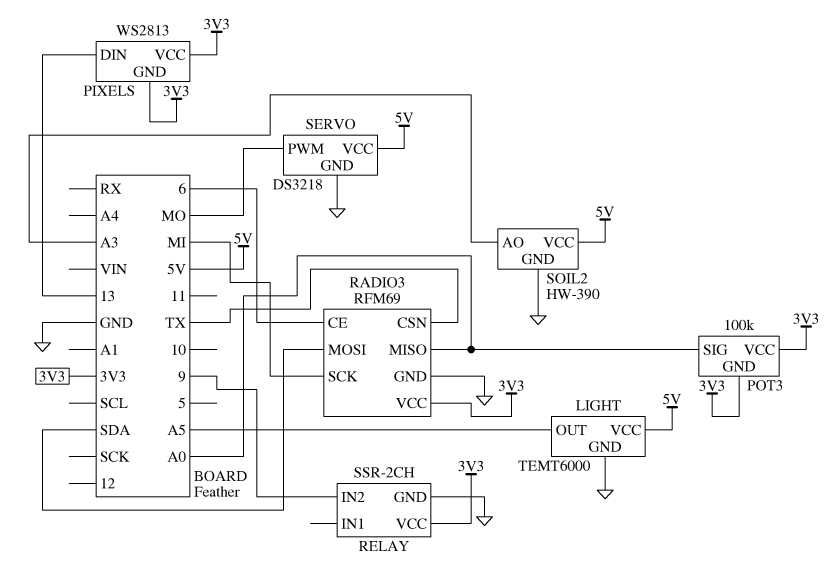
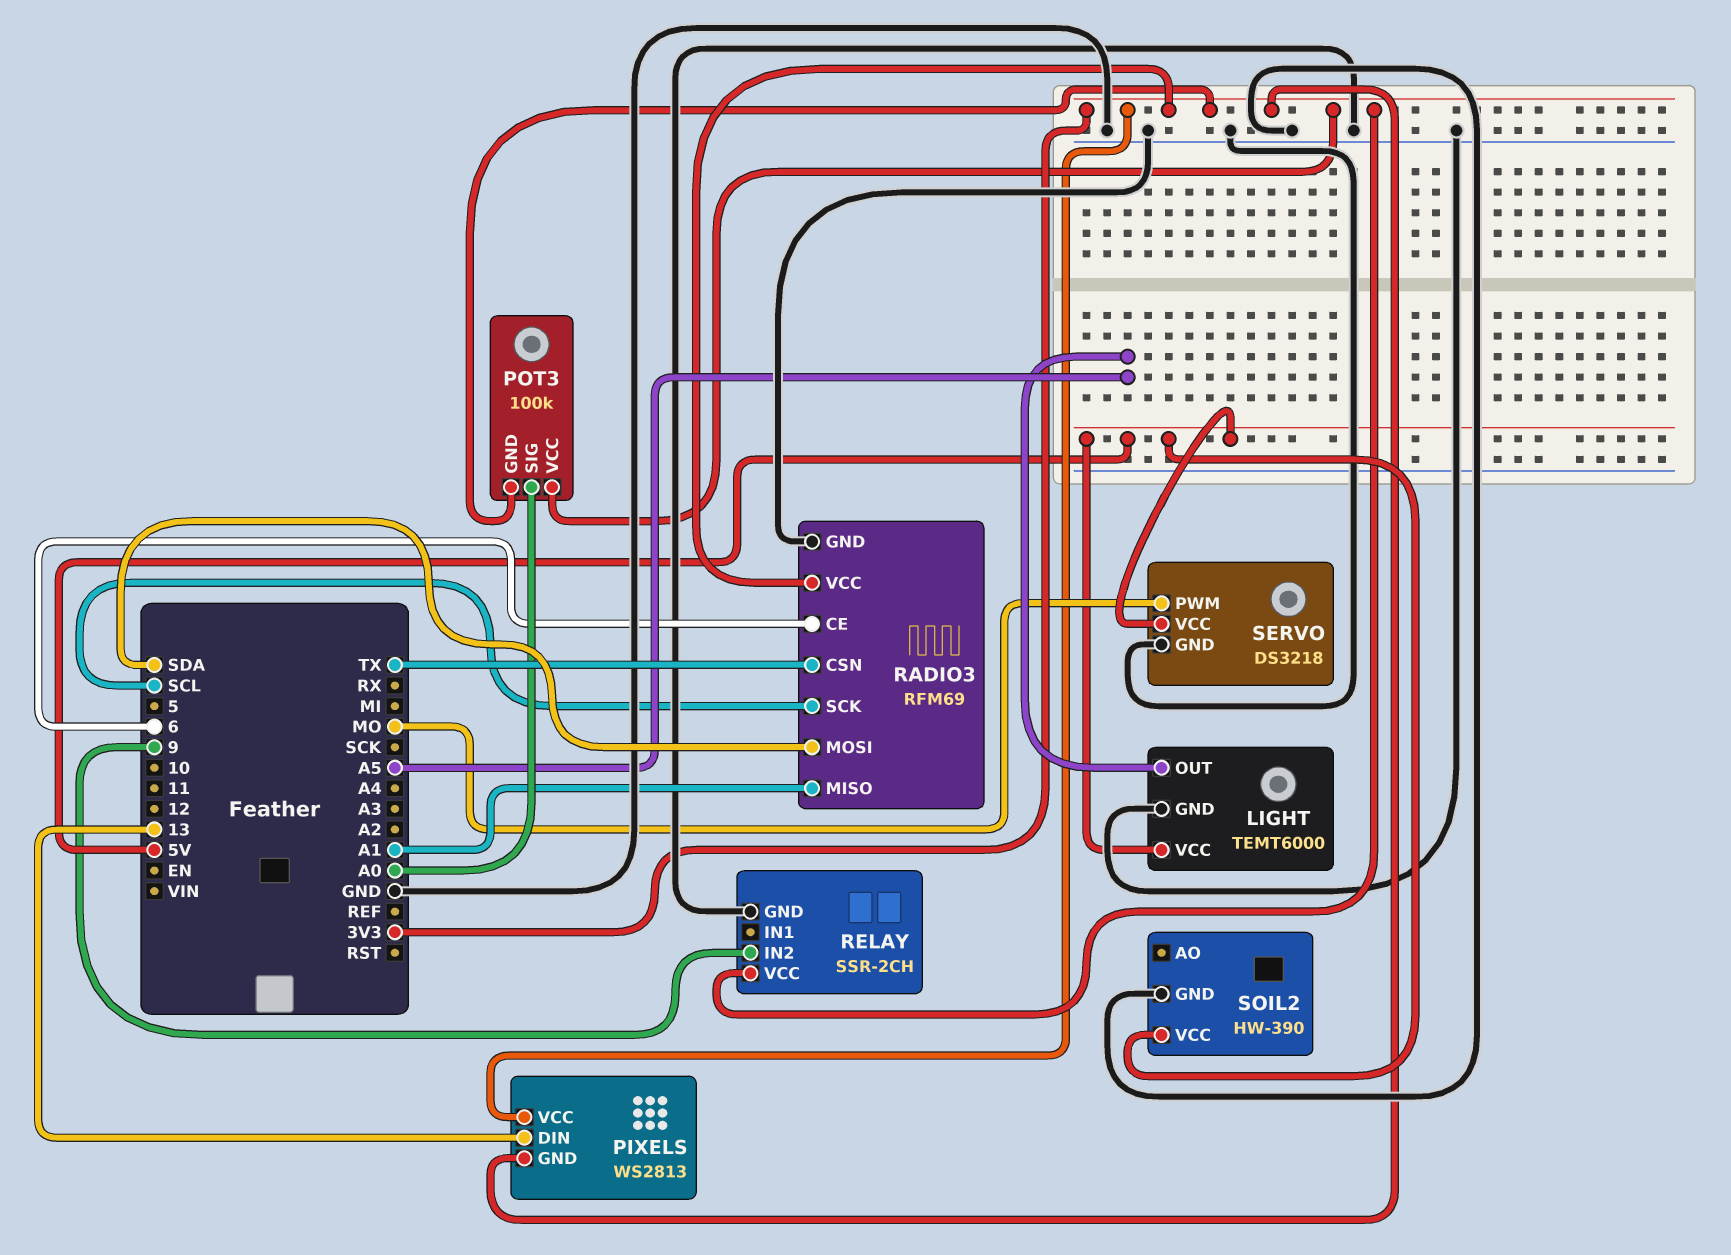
RADIO3 pin MISO: A0 -> A1
RADIO3 pin SCK: MI -> SCL
SOIL2 pin AO: A3 -> none

